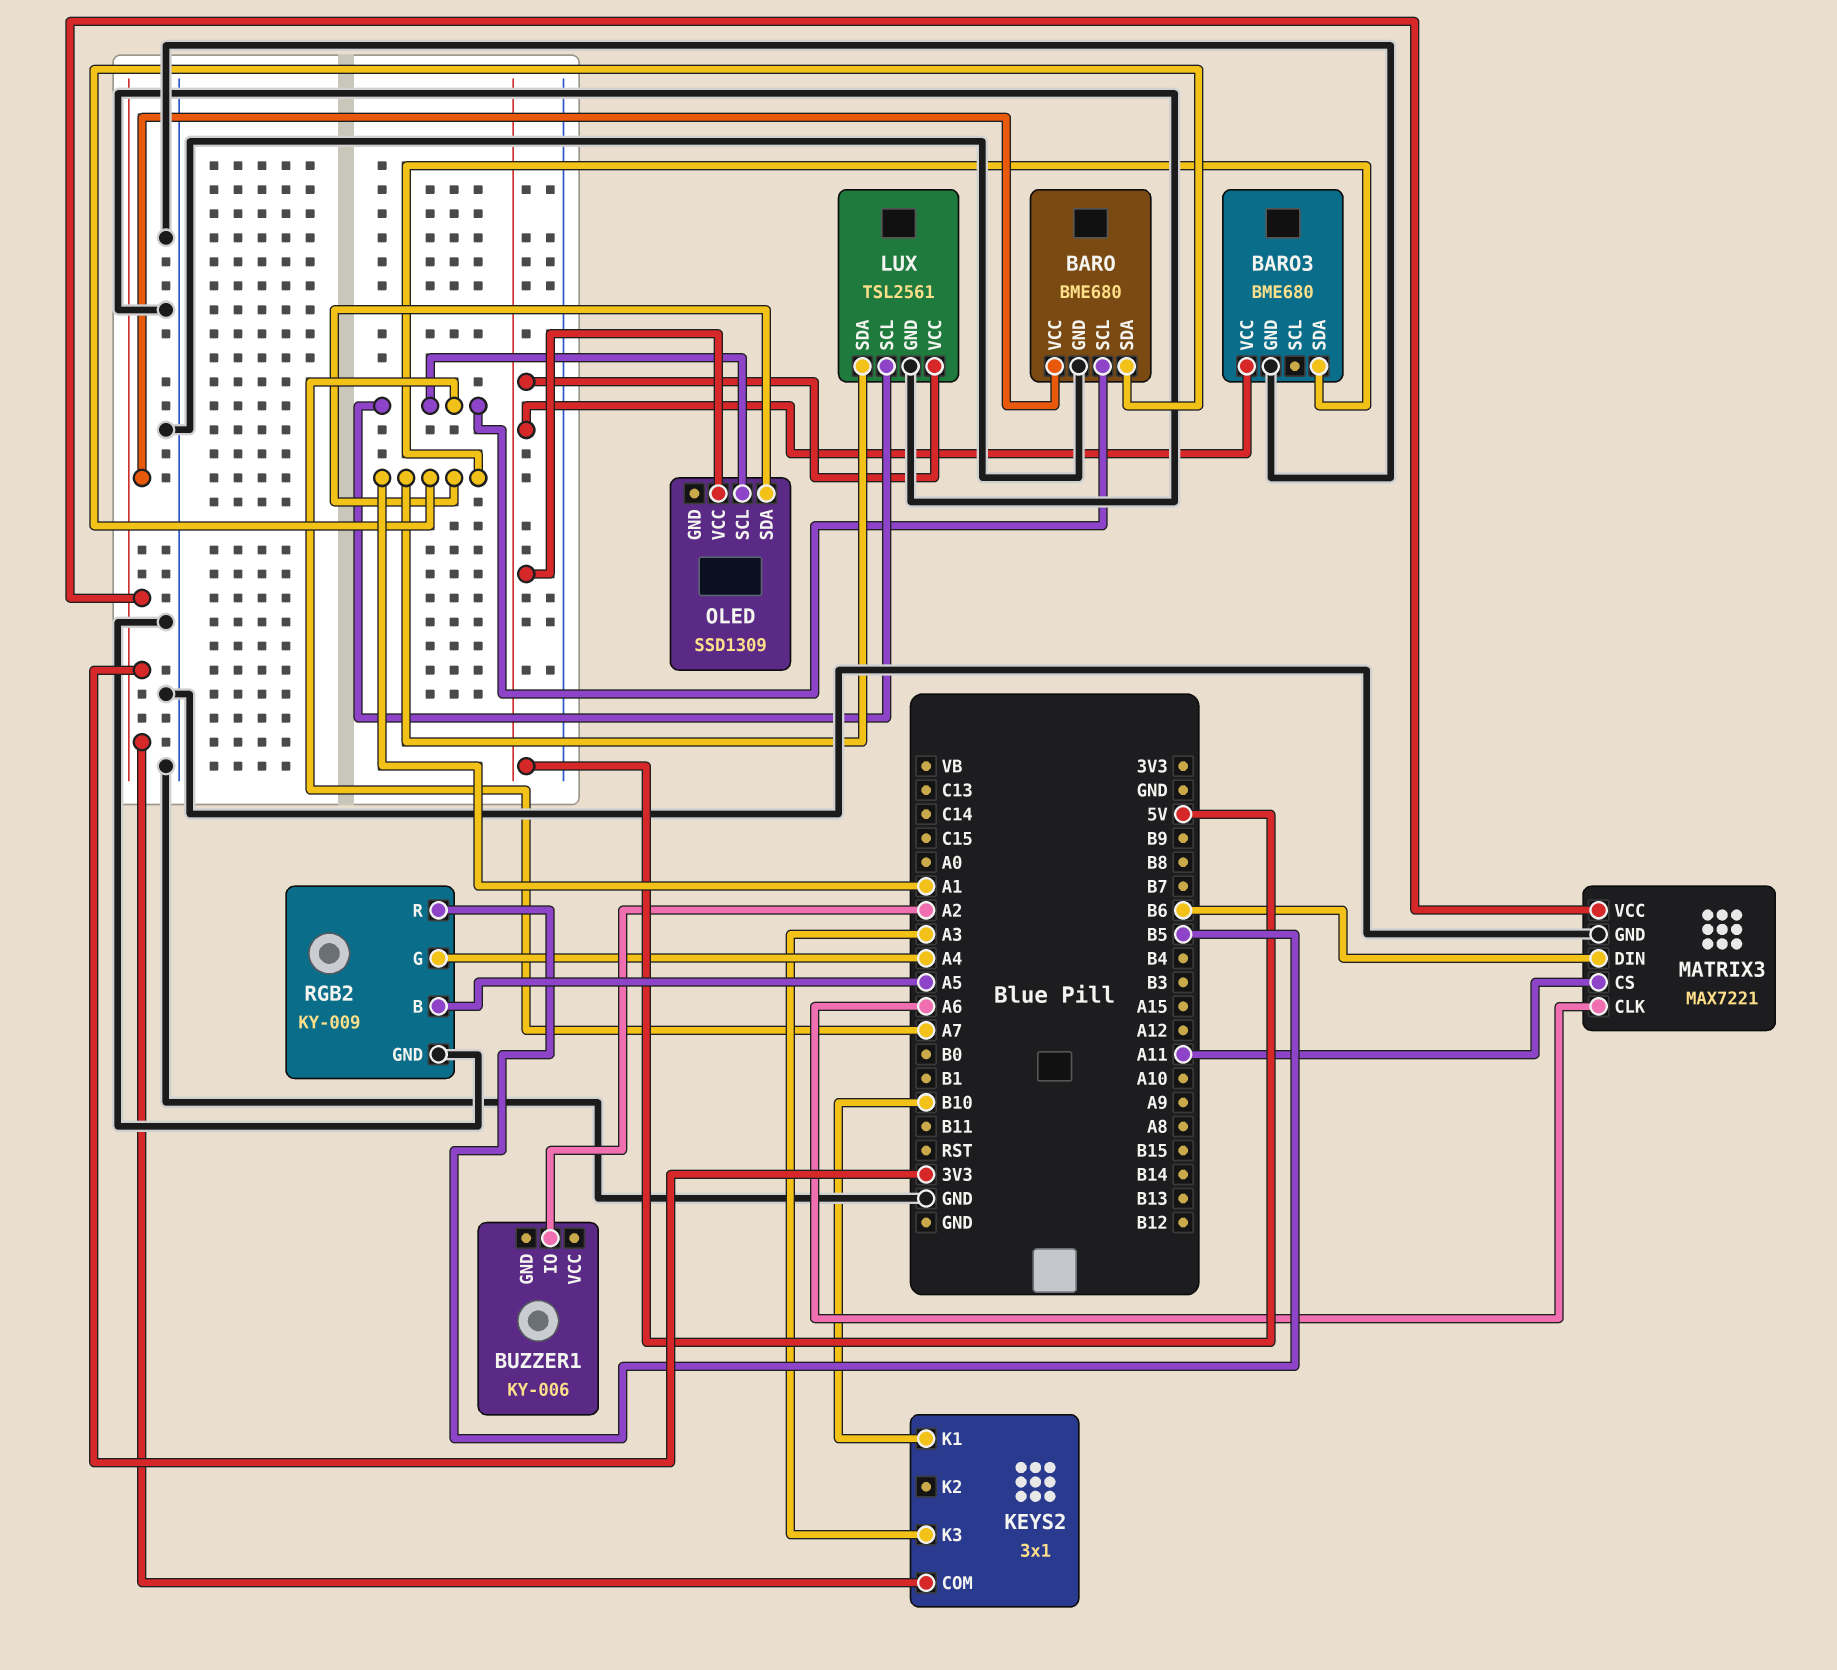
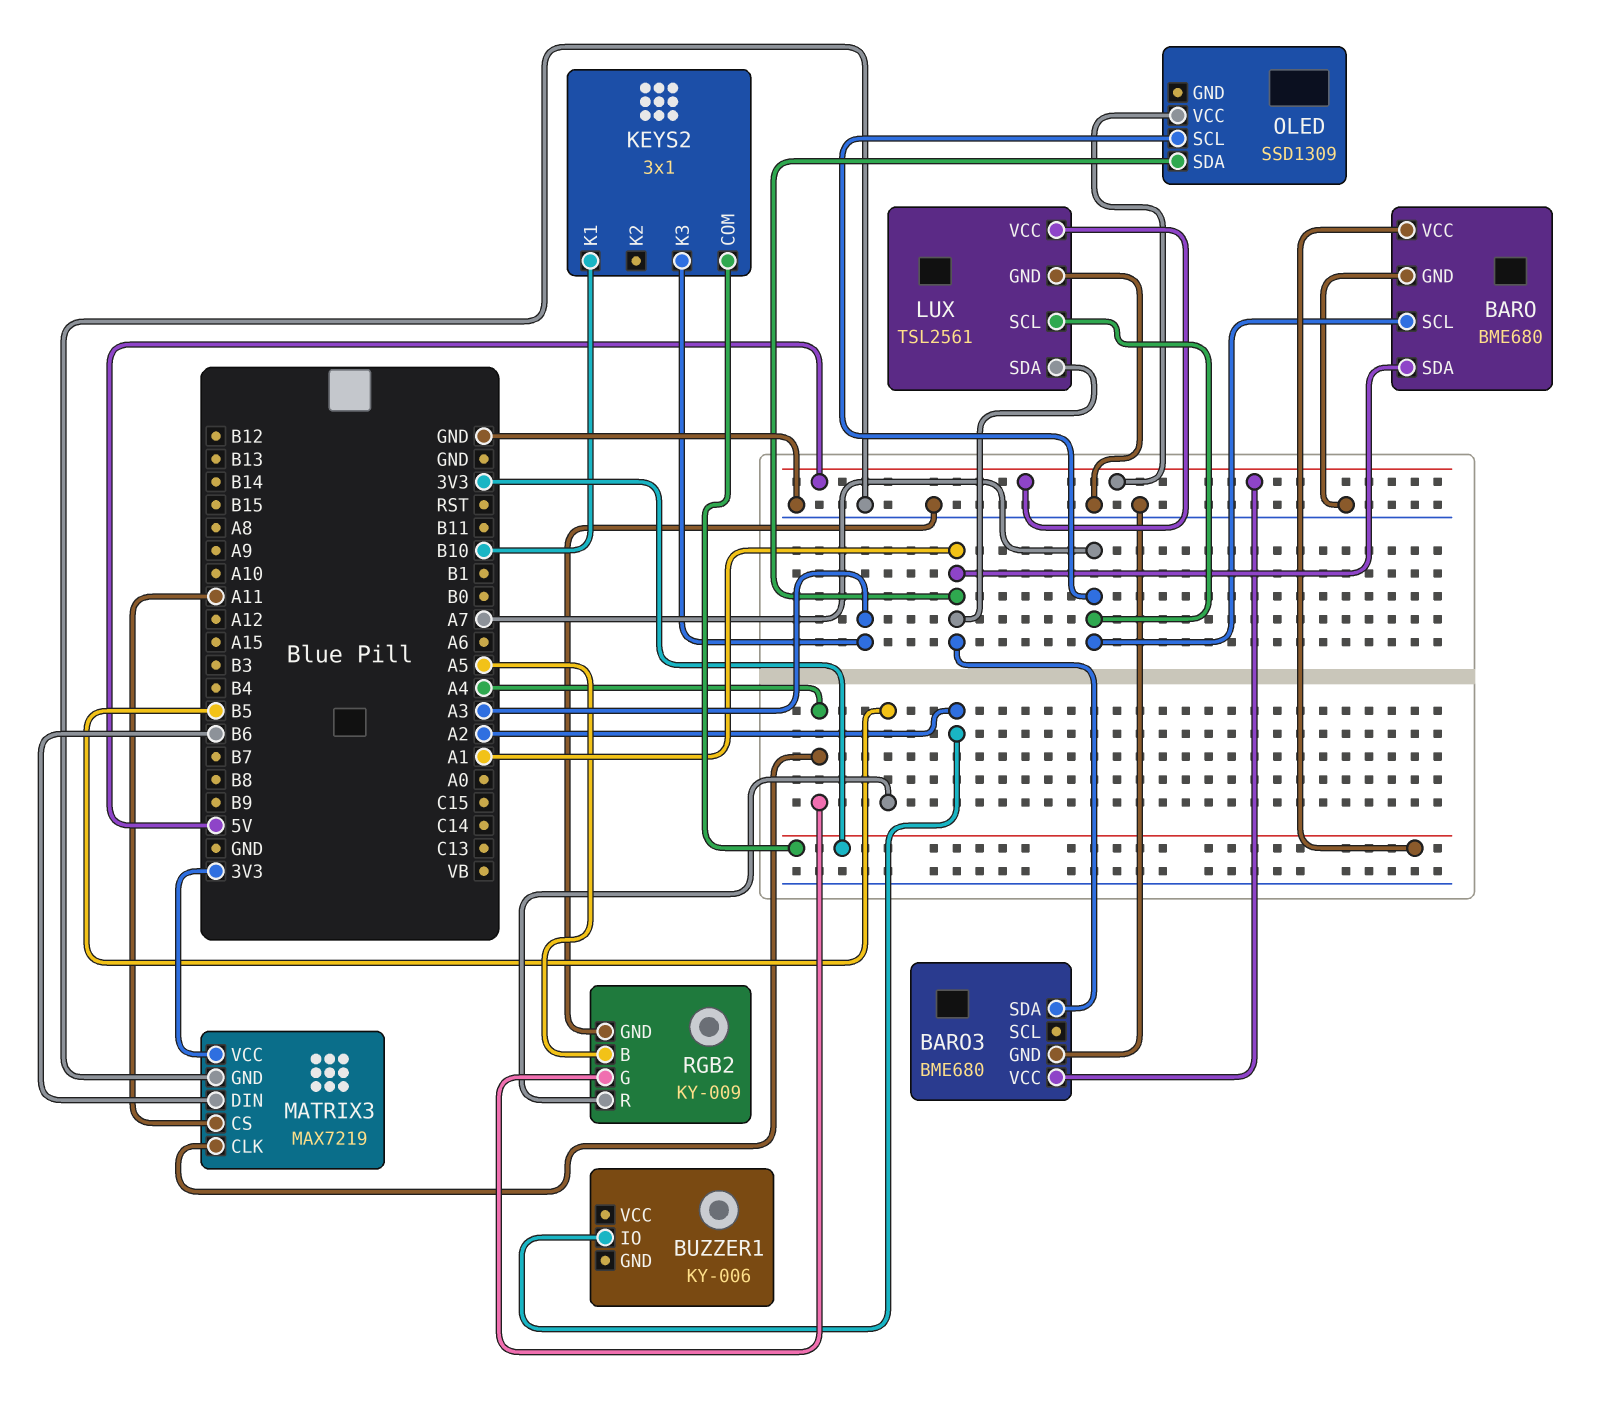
MATRIX3: MAX7221 -> MAX7219
MATRIX3 pin CLK: A6 -> A4

